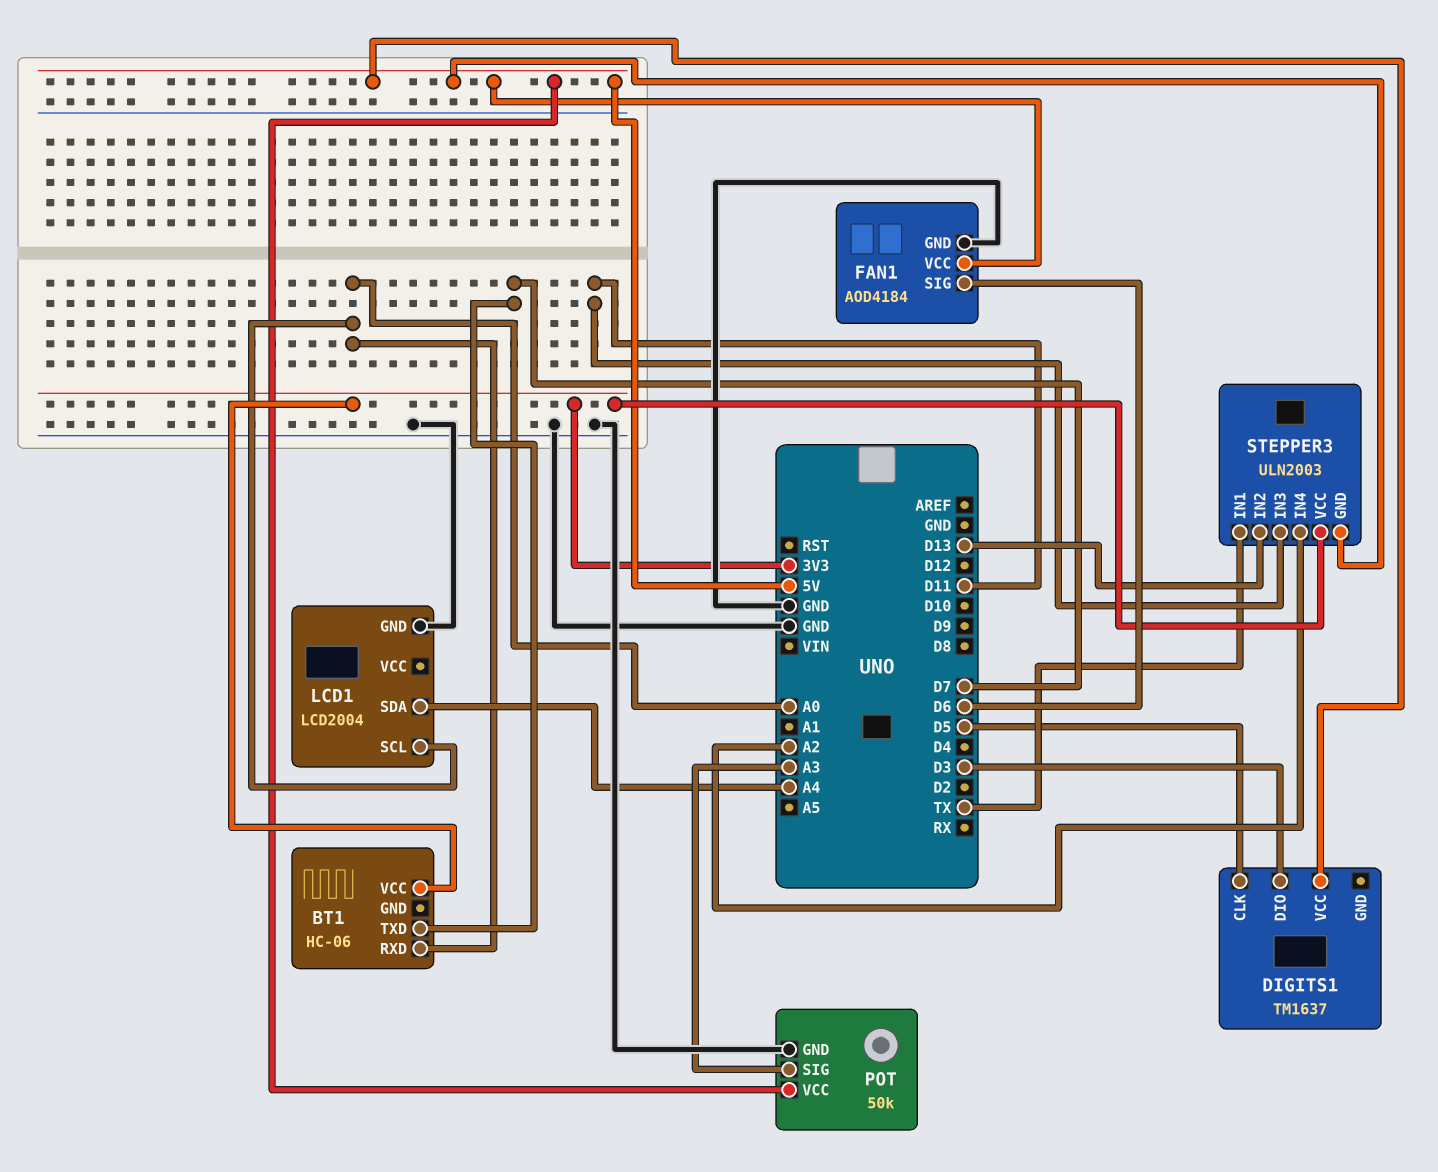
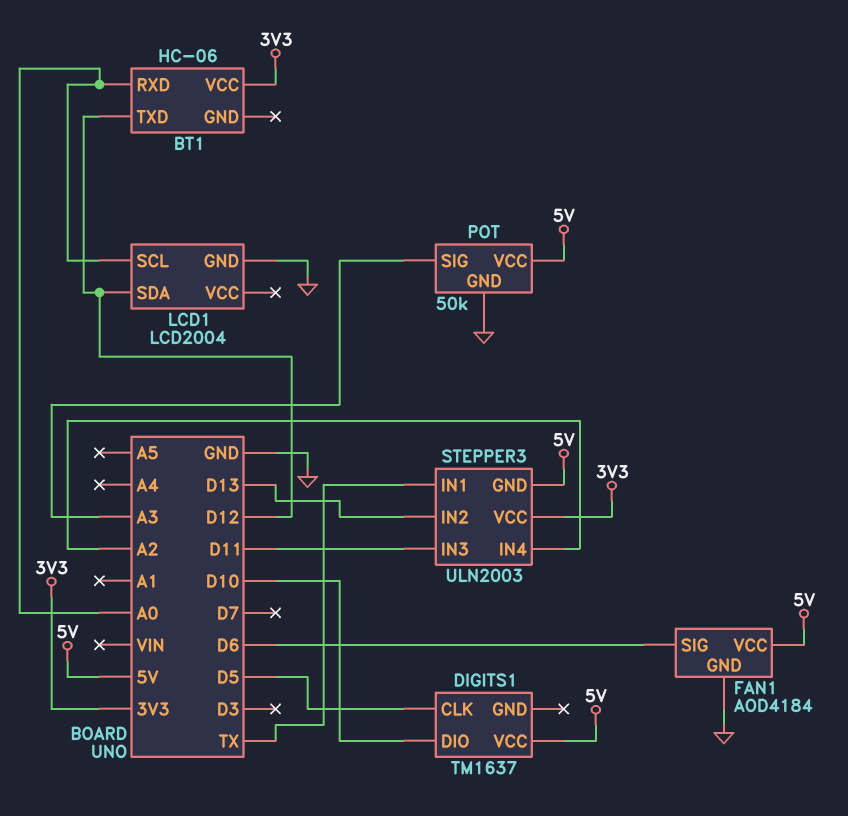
BT1 pin TXD: D7 -> D12
DIGITS1 pin DIO: D3 -> D10
LCD1 pin SDA: A4 -> D12

